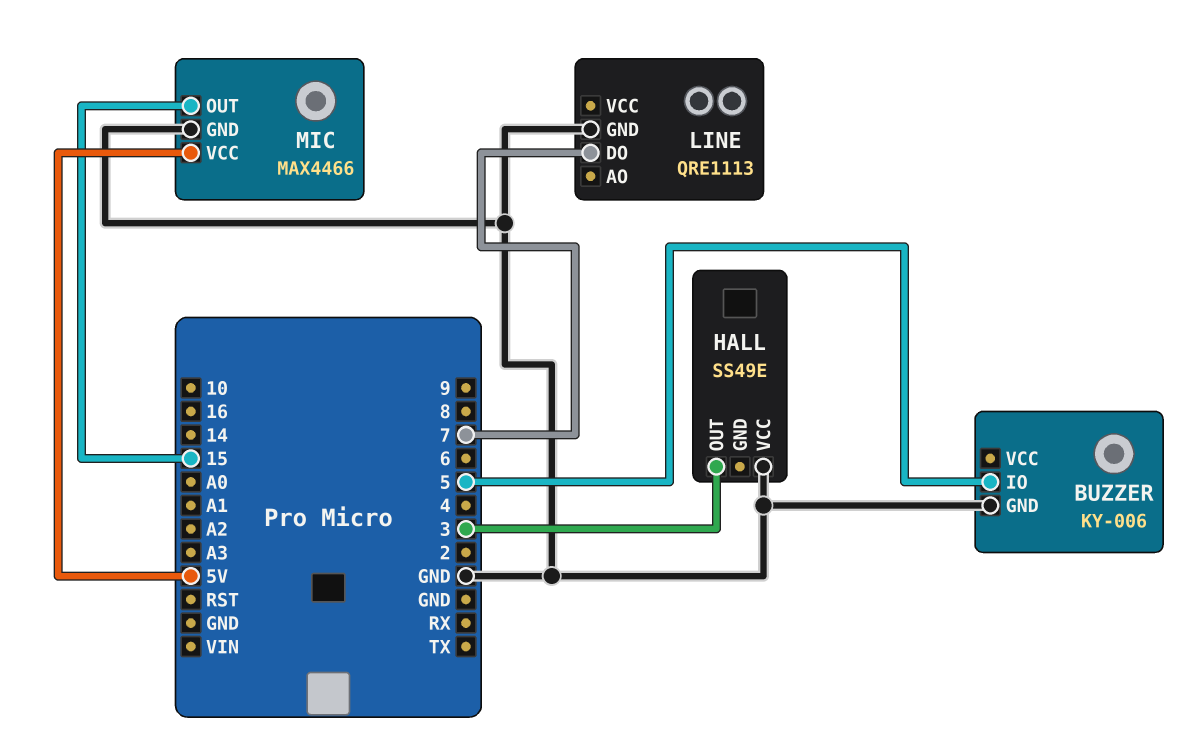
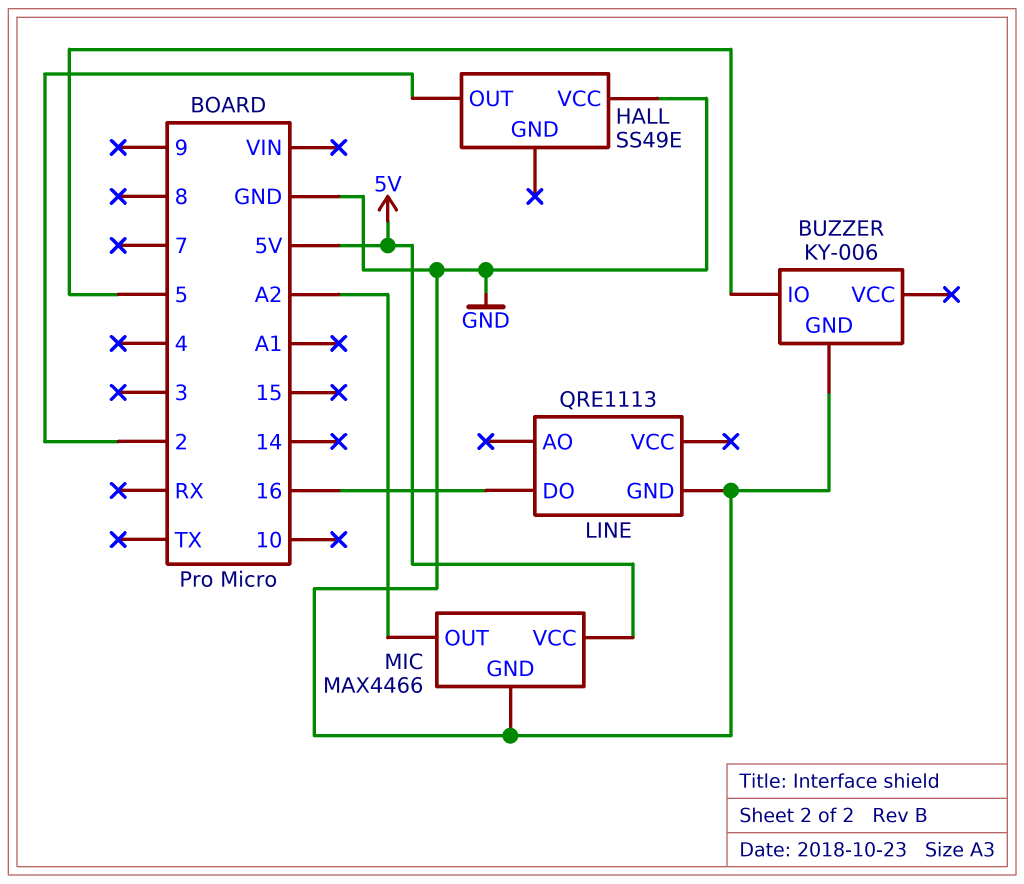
HALL pin OUT: 3 -> 2
LINE pin DO: 7 -> 16
MIC pin OUT: 15 -> A2

